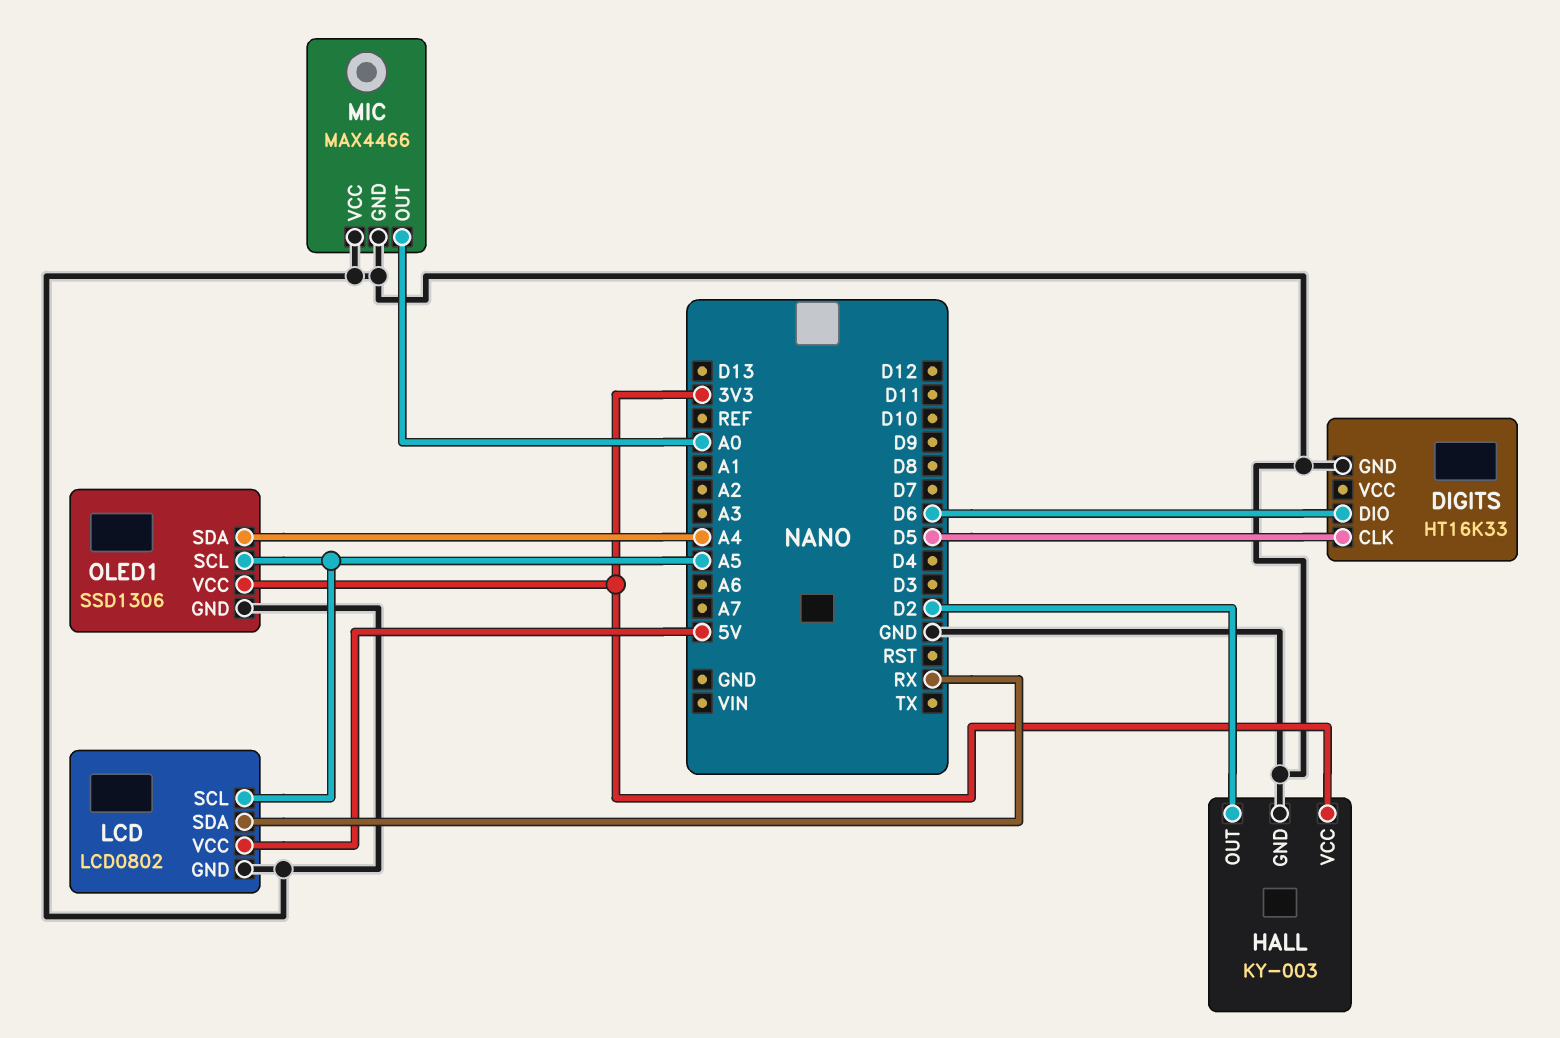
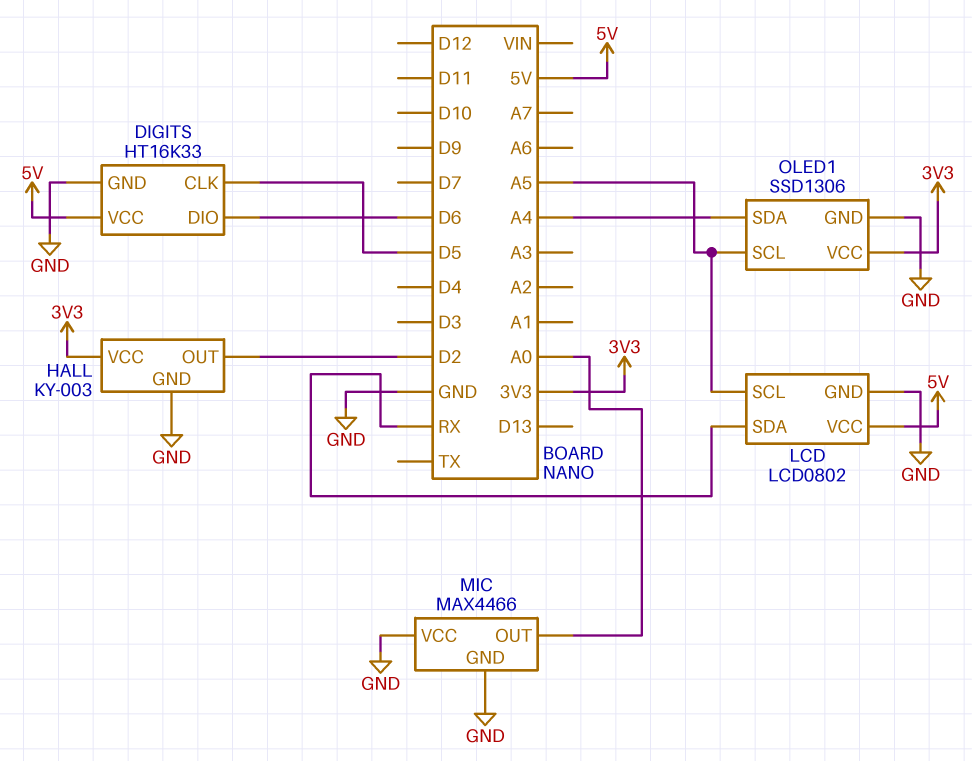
DIGITS pin VCC: none -> 5V

